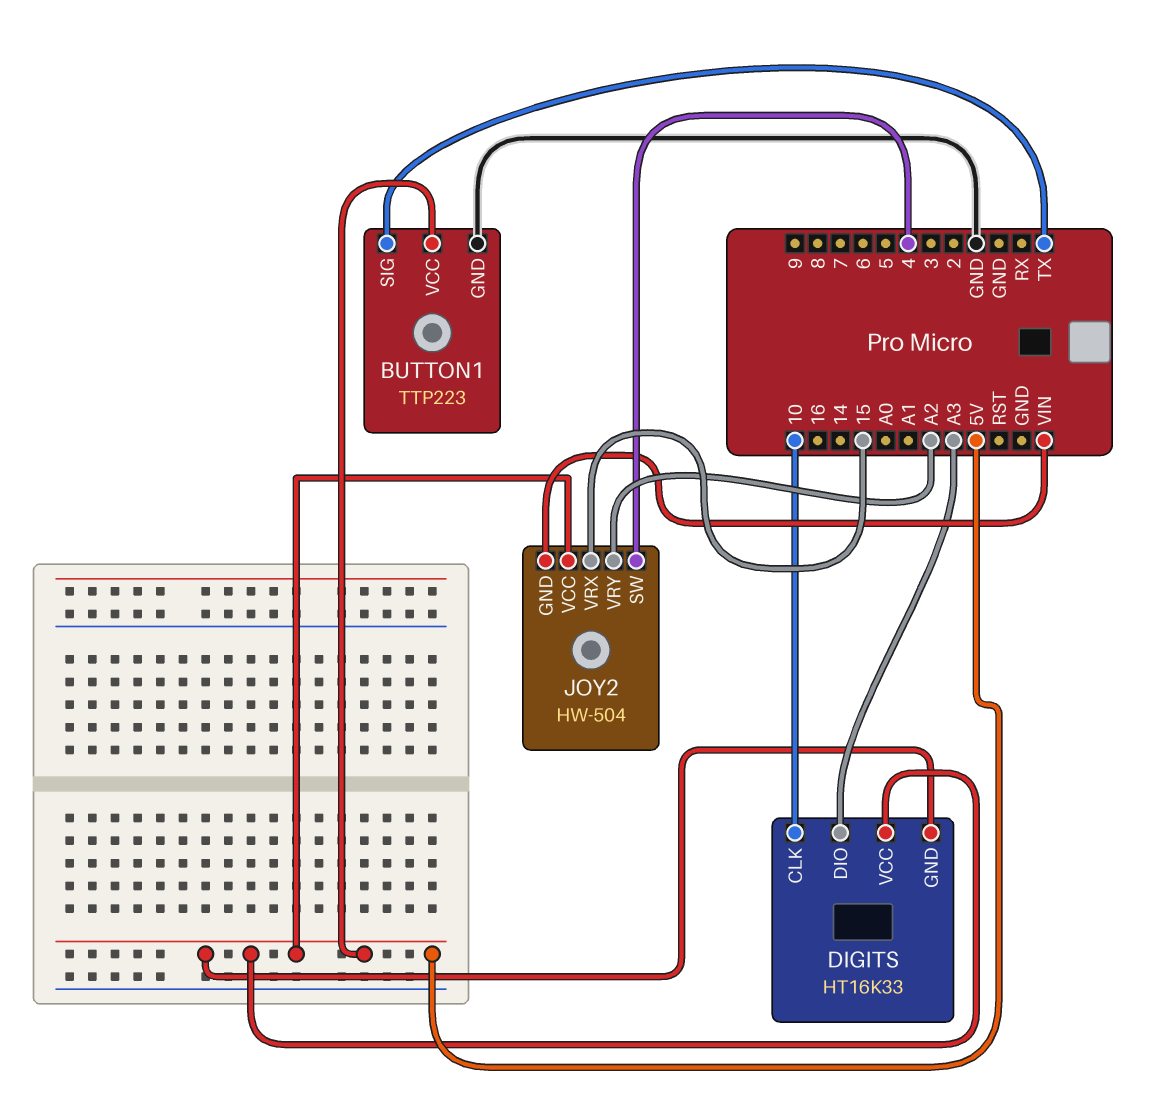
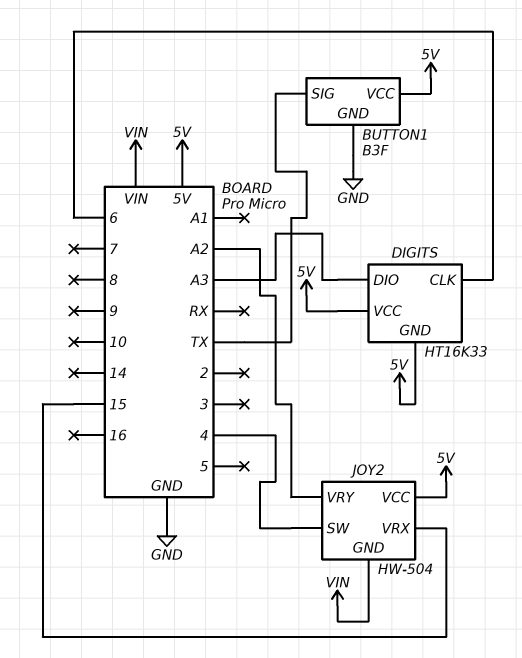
BUTTON1: TTP223 -> B3F
DIGITS pin CLK: 10 -> 6

